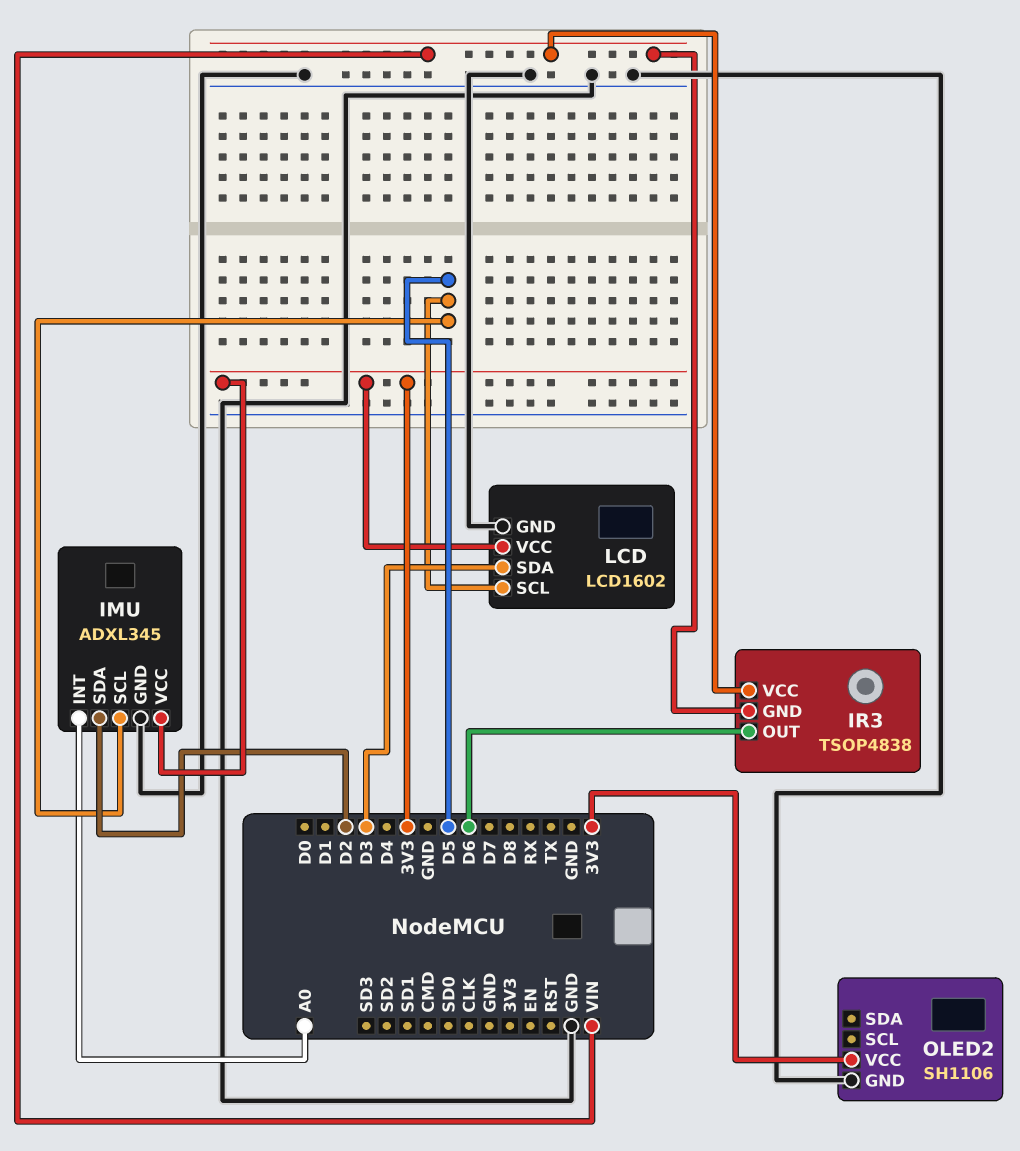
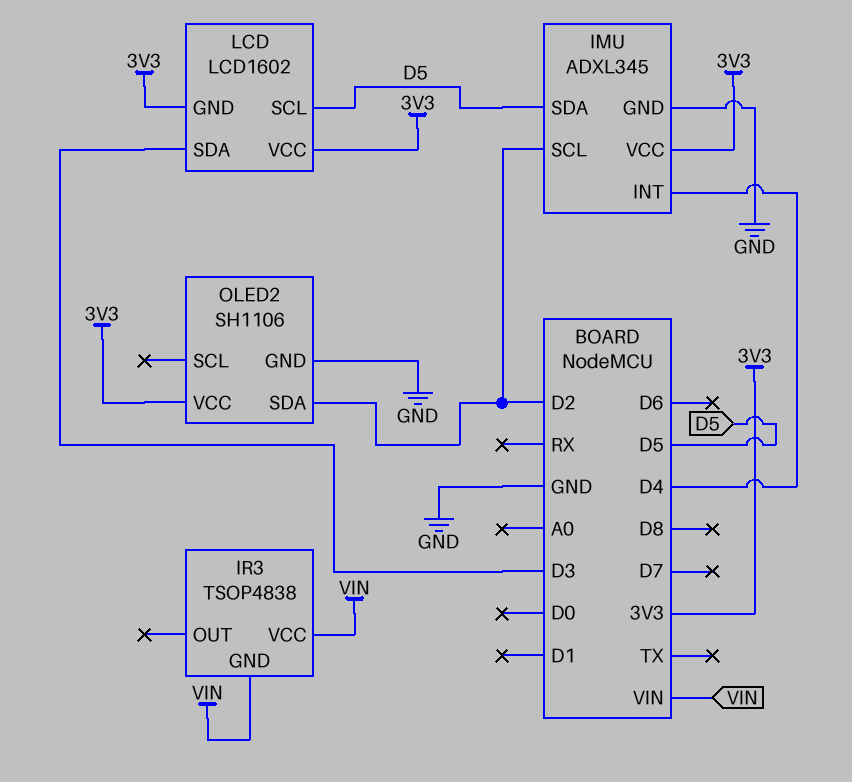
IMU pin INT: A0 -> D4
IMU pin SCL: D5 -> D2
IMU pin SDA: D2 -> D5
IR3 pin OUT: D6 -> none
LCD pin GND: GND -> 3V3
OLED2 pin SDA: none -> D2

